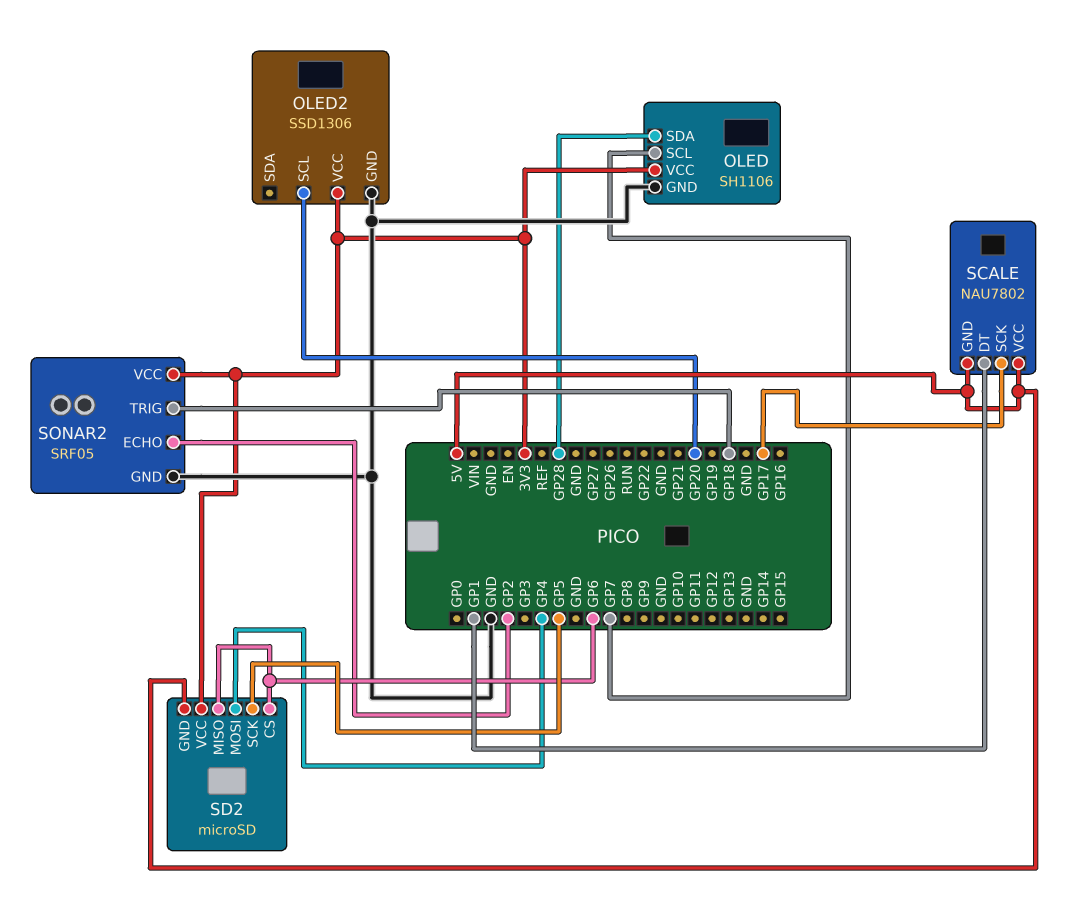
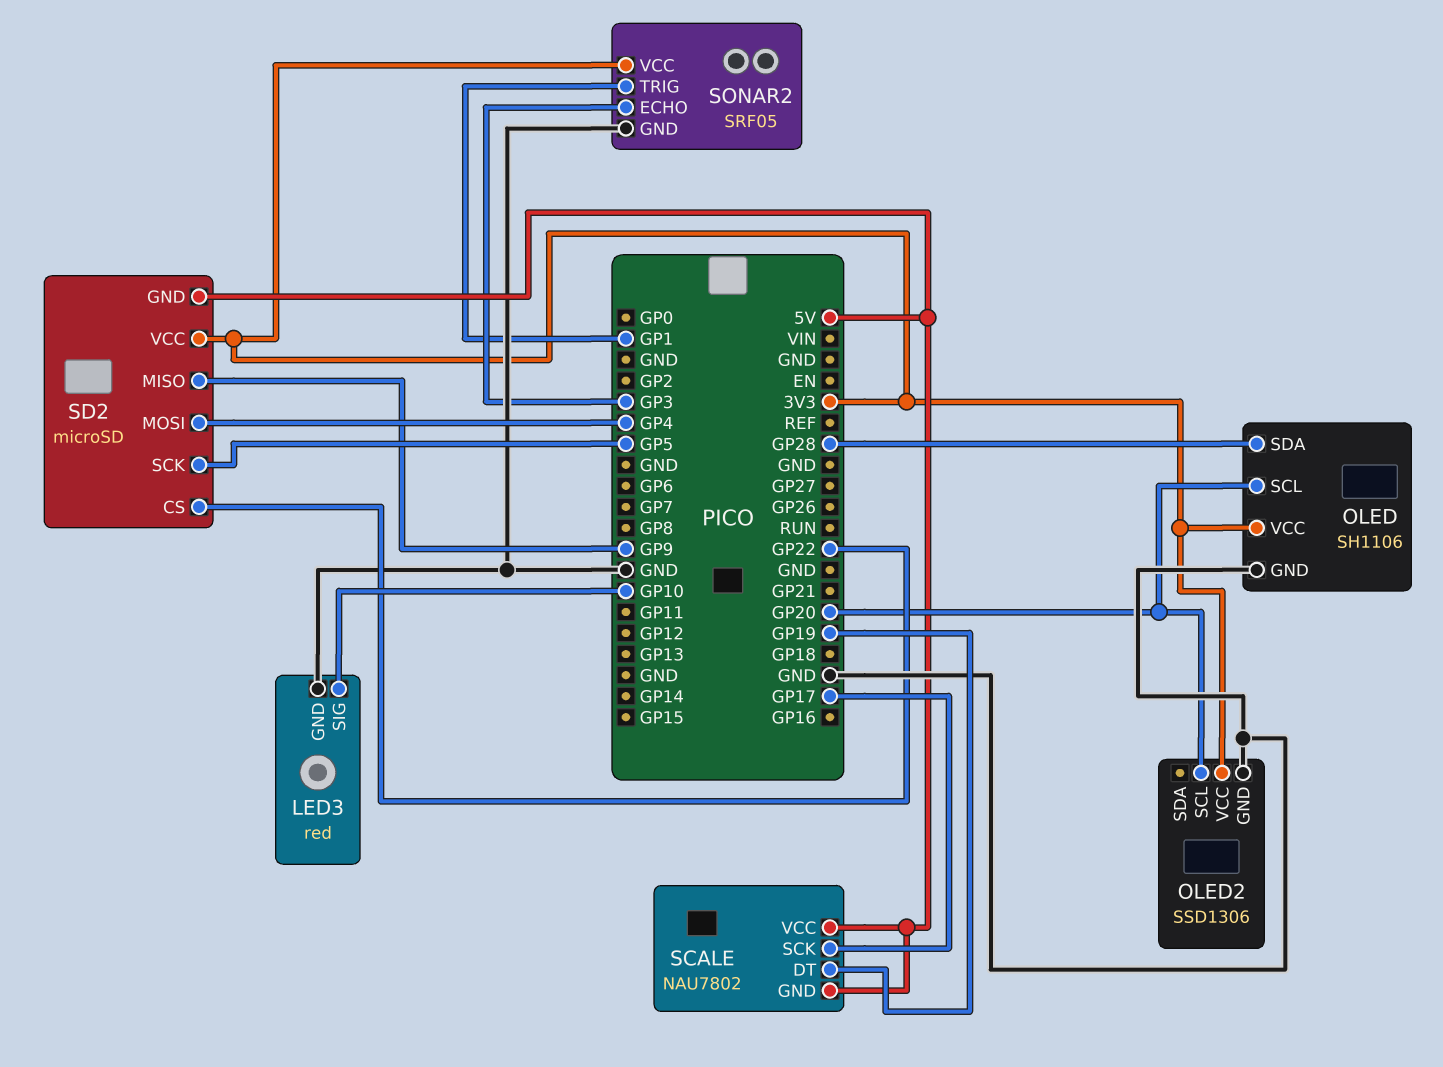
LED3: none -> red
LED3 pin GND: none -> GND
LED3 pin SIG: none -> GP10
OLED pin SCL: GP7 -> GP20
SCALE pin DT: GP1 -> GP19
SD2 pin CS: GP6 -> GP22
SD2 pin MISO: GP6 -> GP9
SONAR2 pin ECHO: GP2 -> GP3
SONAR2 pin TRIG: GP18 -> GP1

